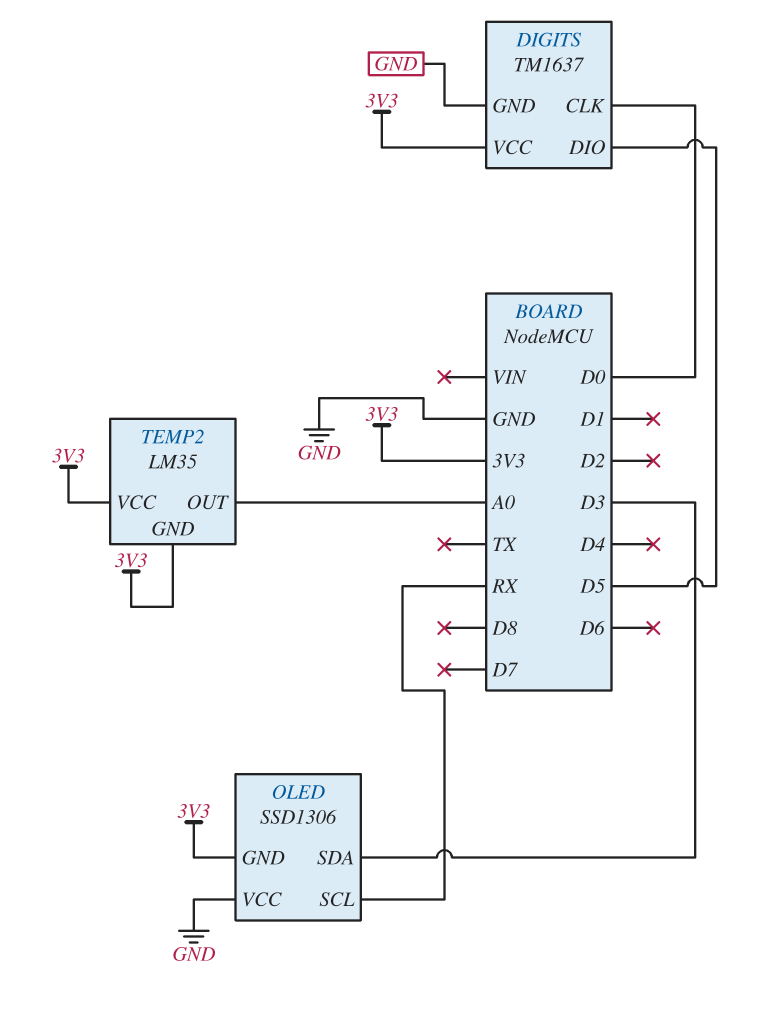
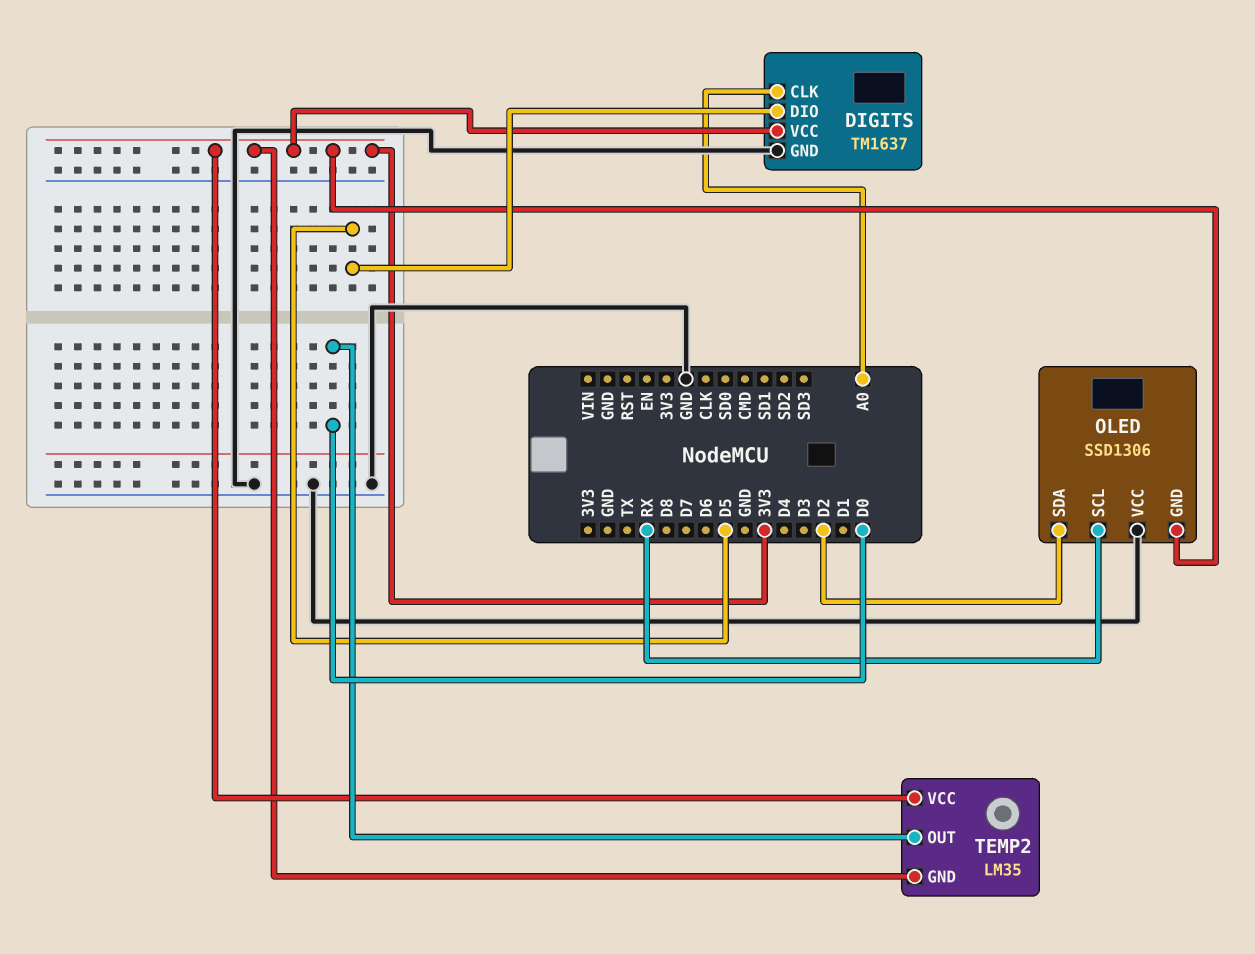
DIGITS pin CLK: D0 -> A0
OLED pin SDA: D3 -> D2
TEMP2 pin OUT: A0 -> D0

